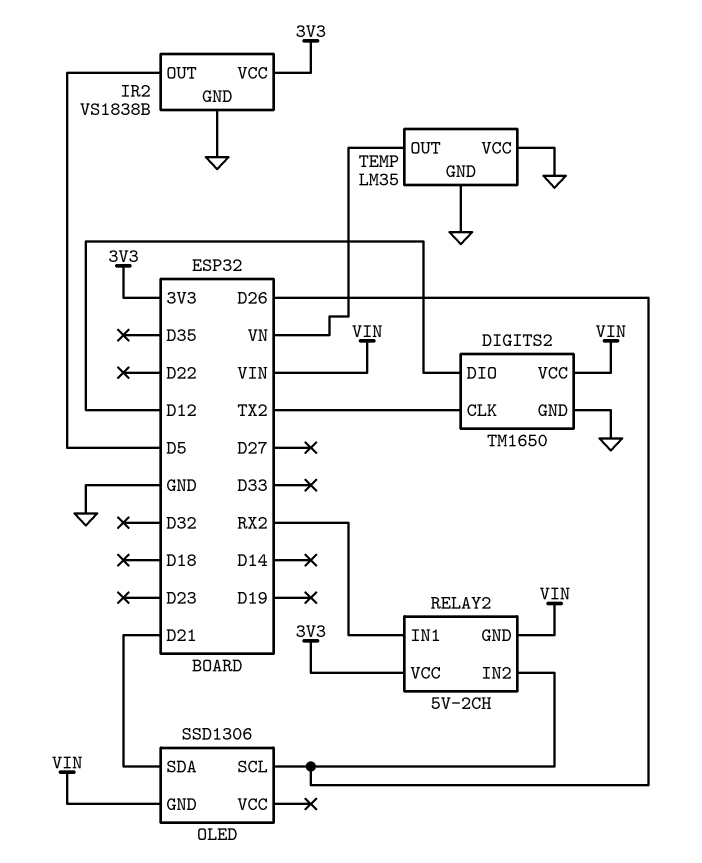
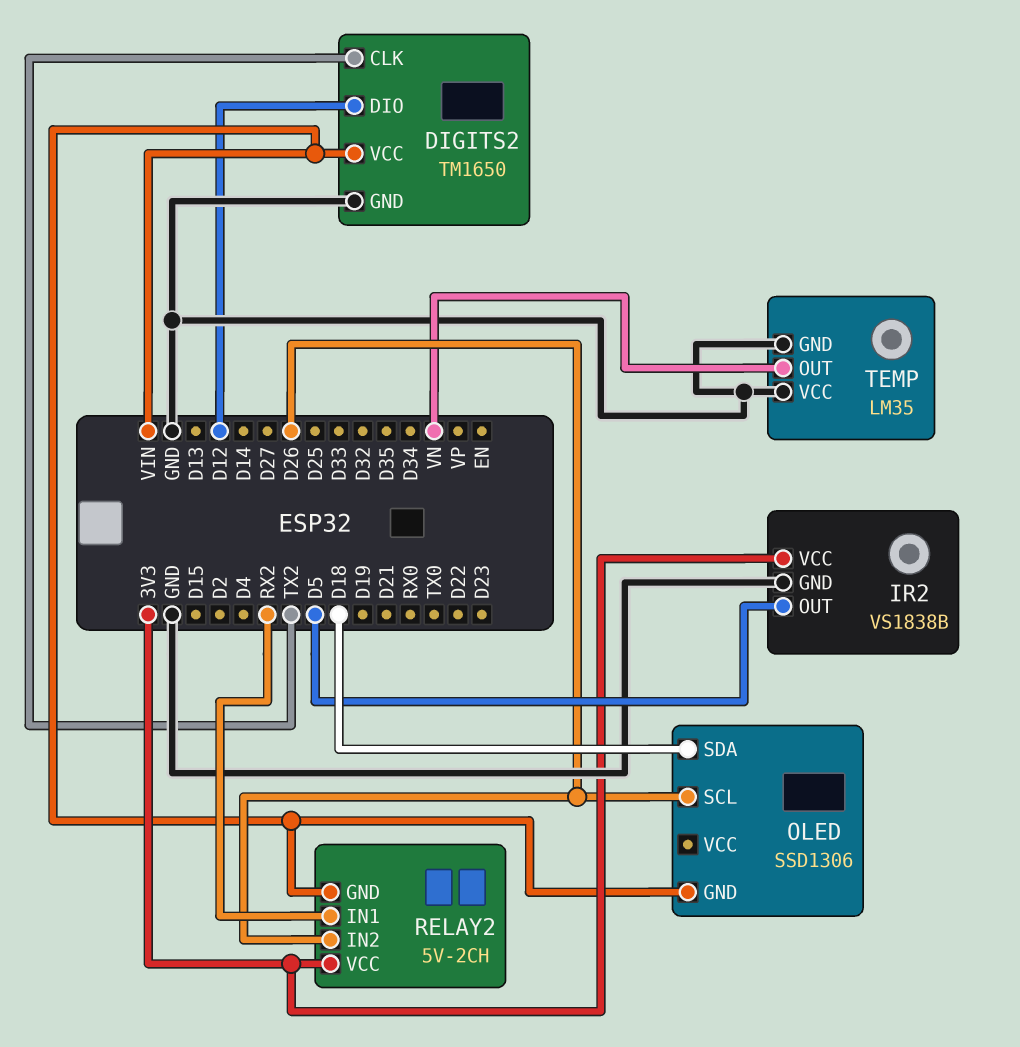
OLED pin SDA: D21 -> D18

